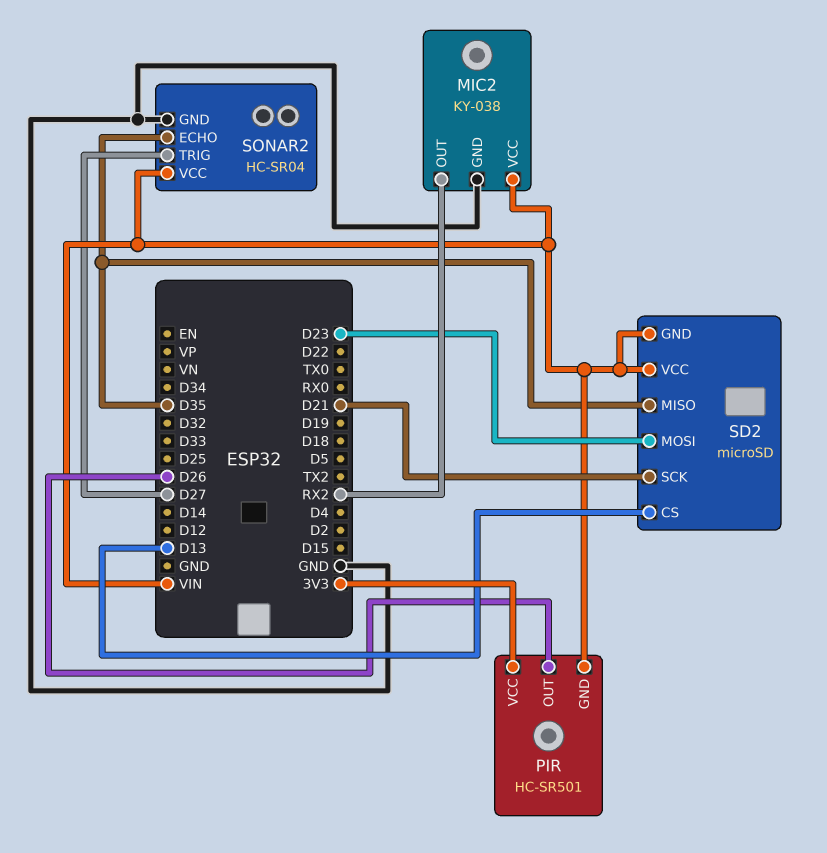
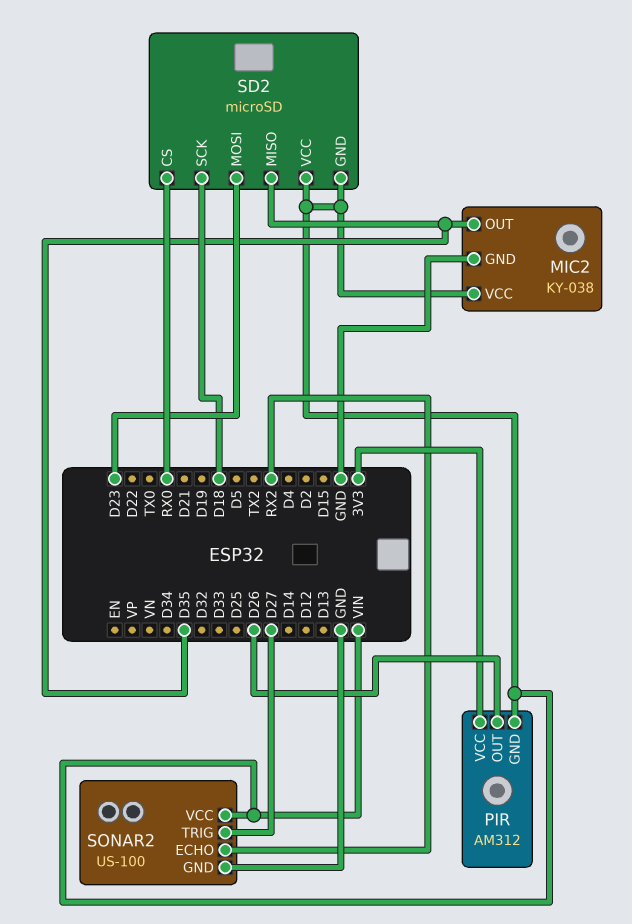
MIC2 pin OUT: RX2 -> D35
PIR: HC-SR501 -> AM312
SD2 pin CS: D13 -> RX0
SD2 pin SCK: D21 -> D18
SONAR2: HC-SR04 -> US-100
SONAR2 pin ECHO: D35 -> RX2

